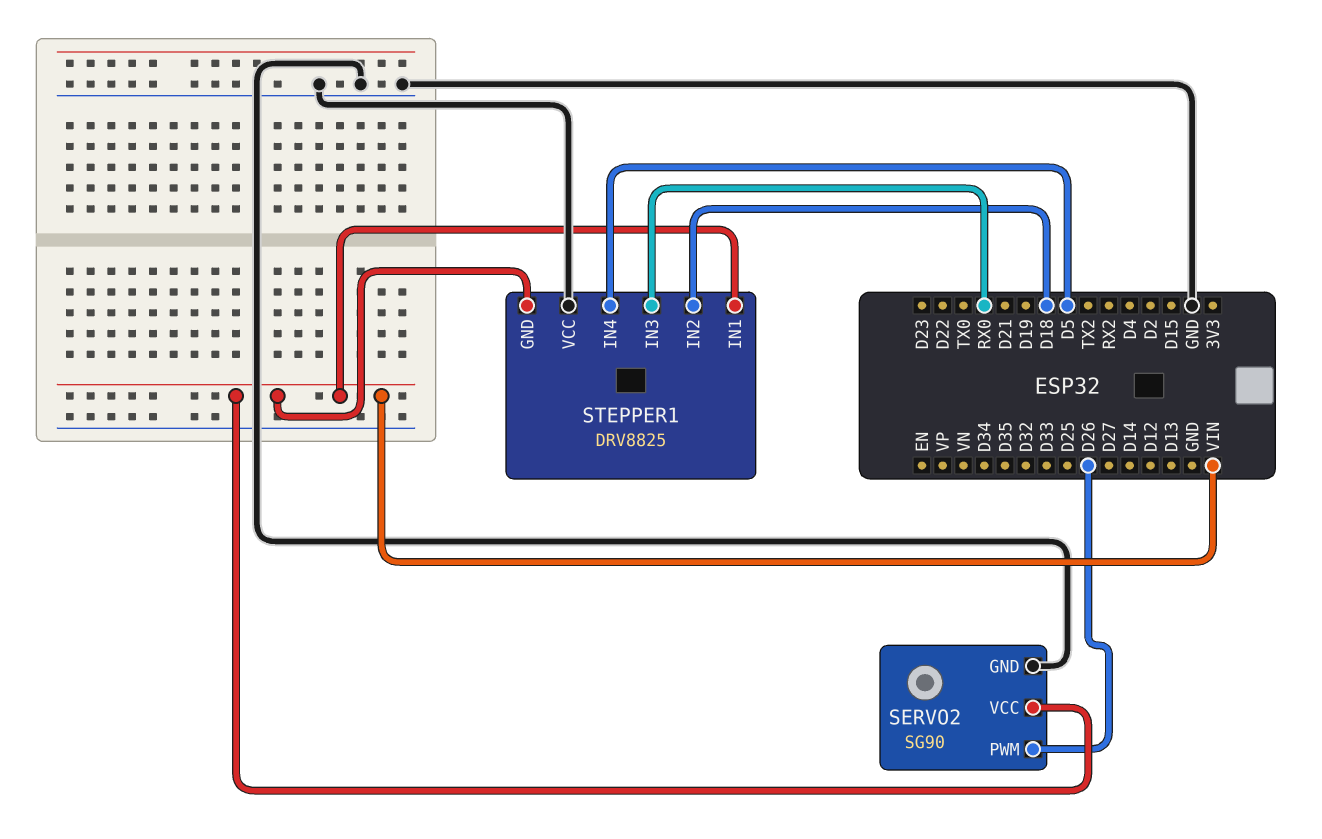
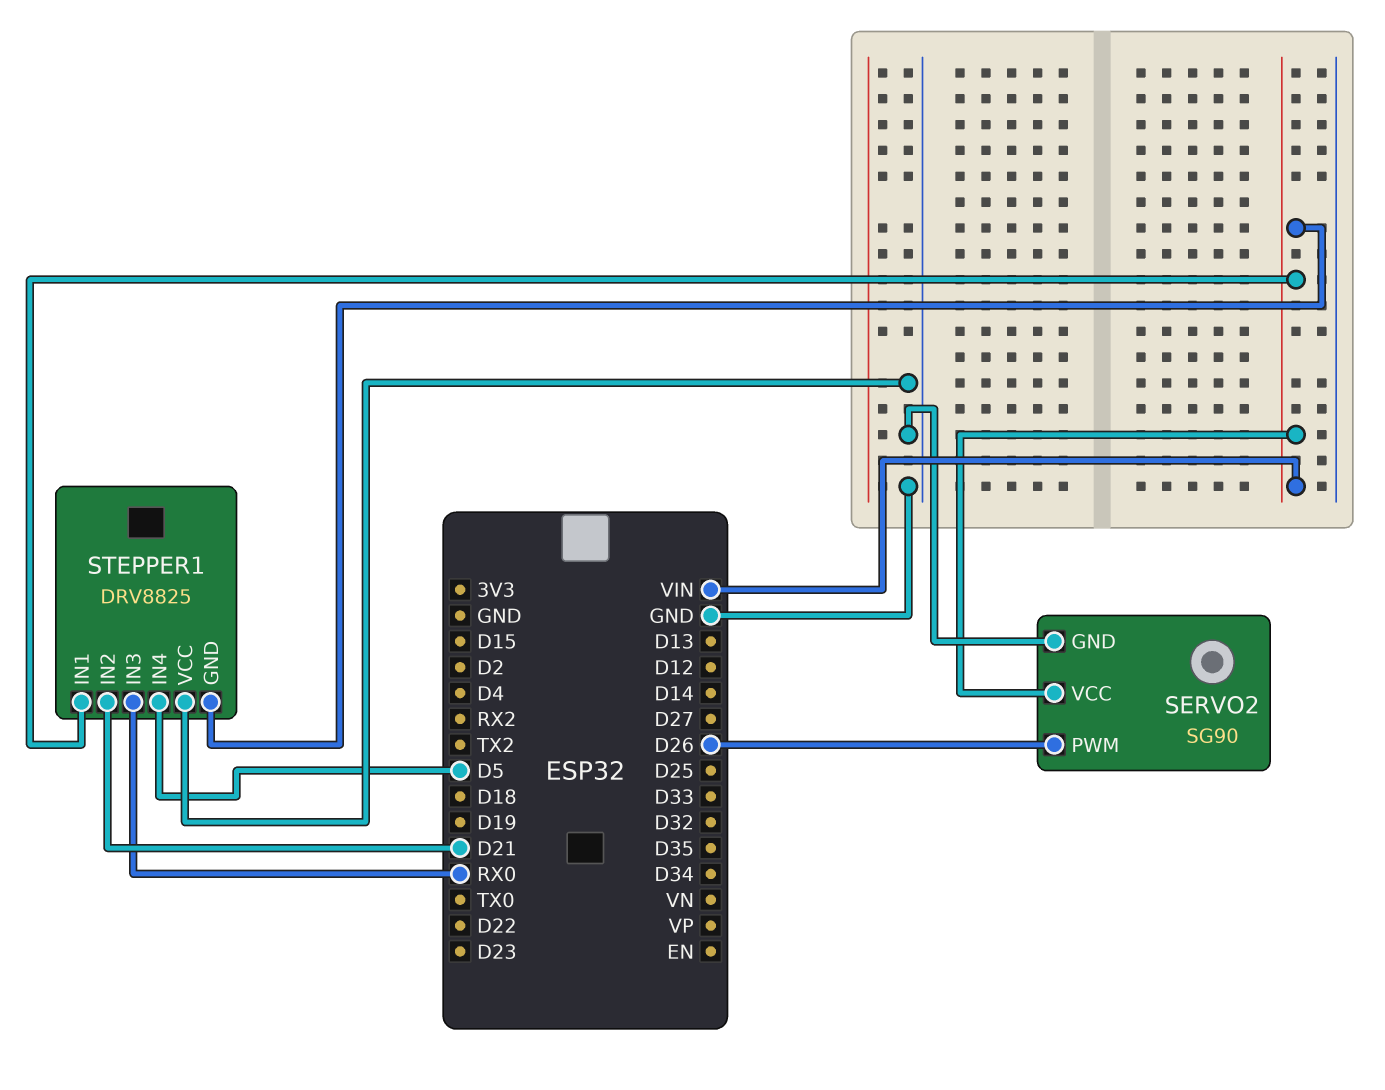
STEPPER1 pin IN2: D18 -> D21

